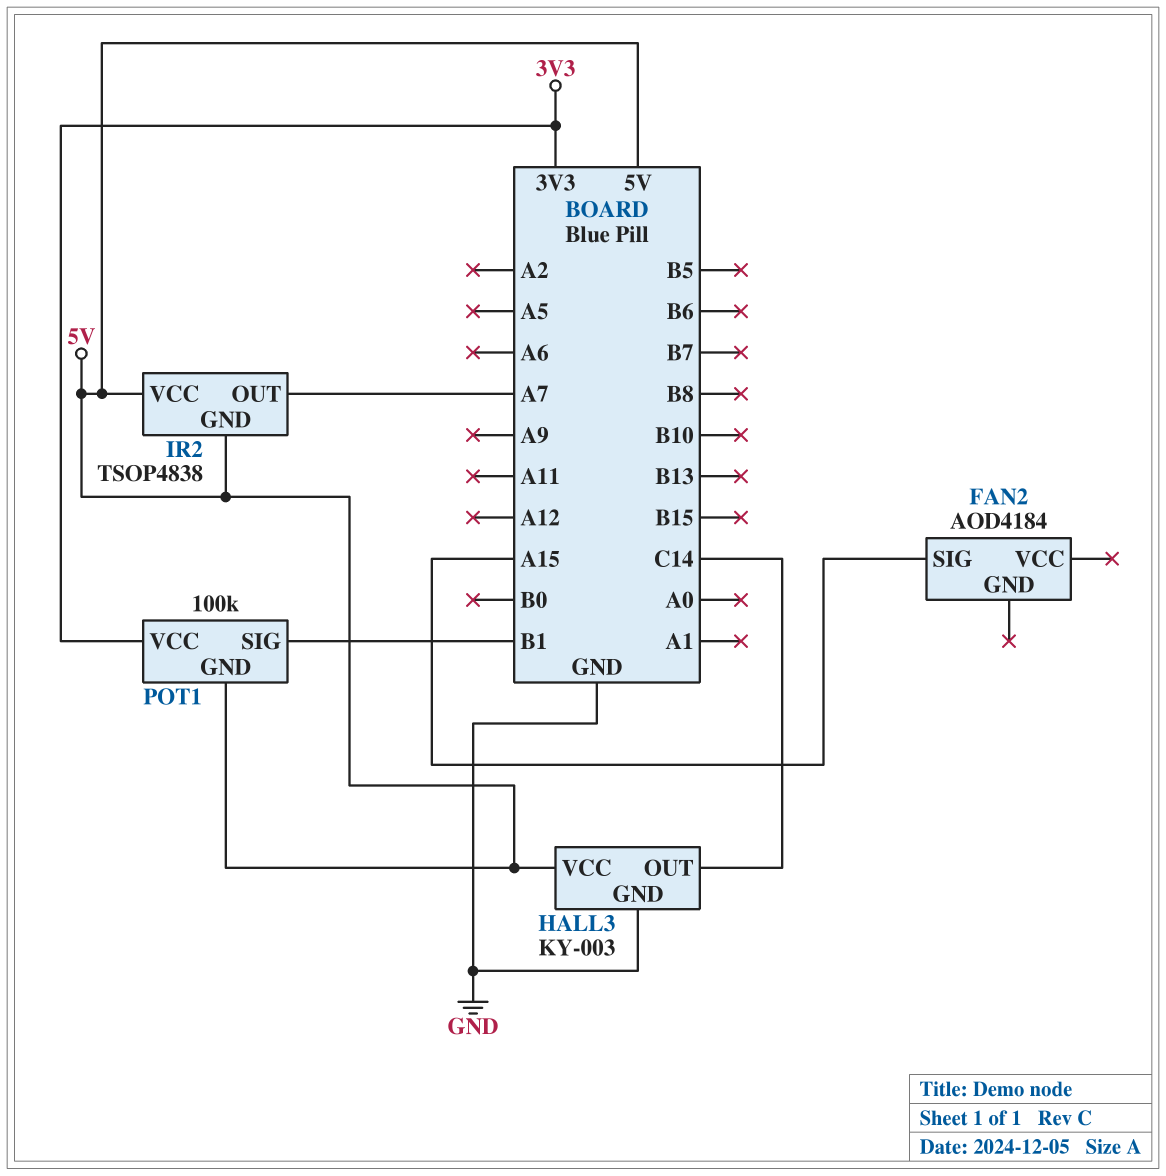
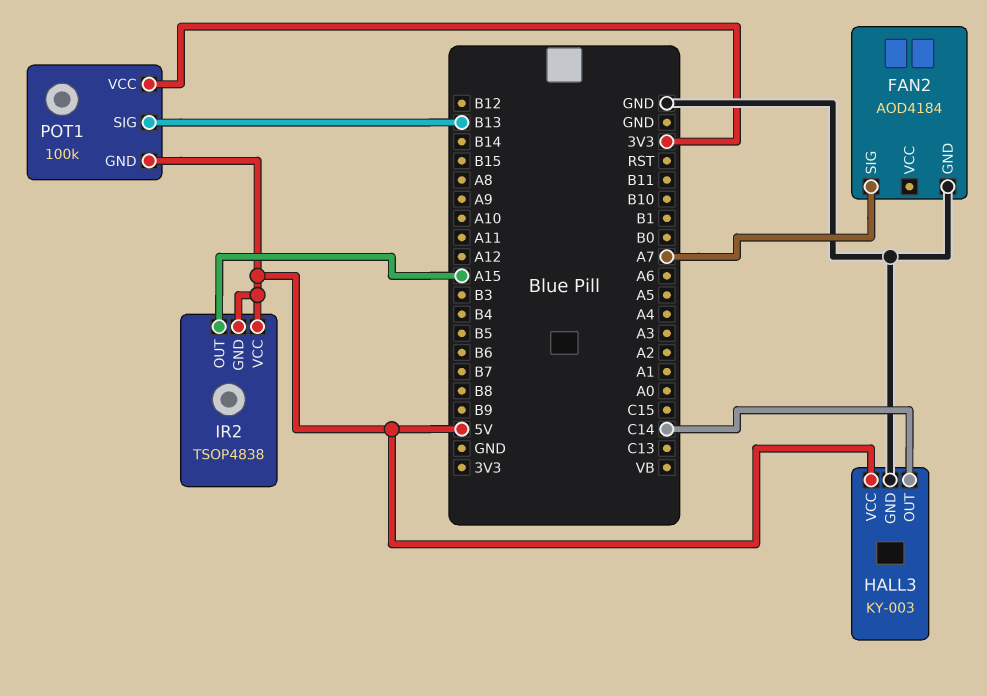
FAN2 pin GND: none -> GND
FAN2 pin SIG: A15 -> A7
IR2 pin OUT: A7 -> A15
POT1 pin SIG: B1 -> B13

